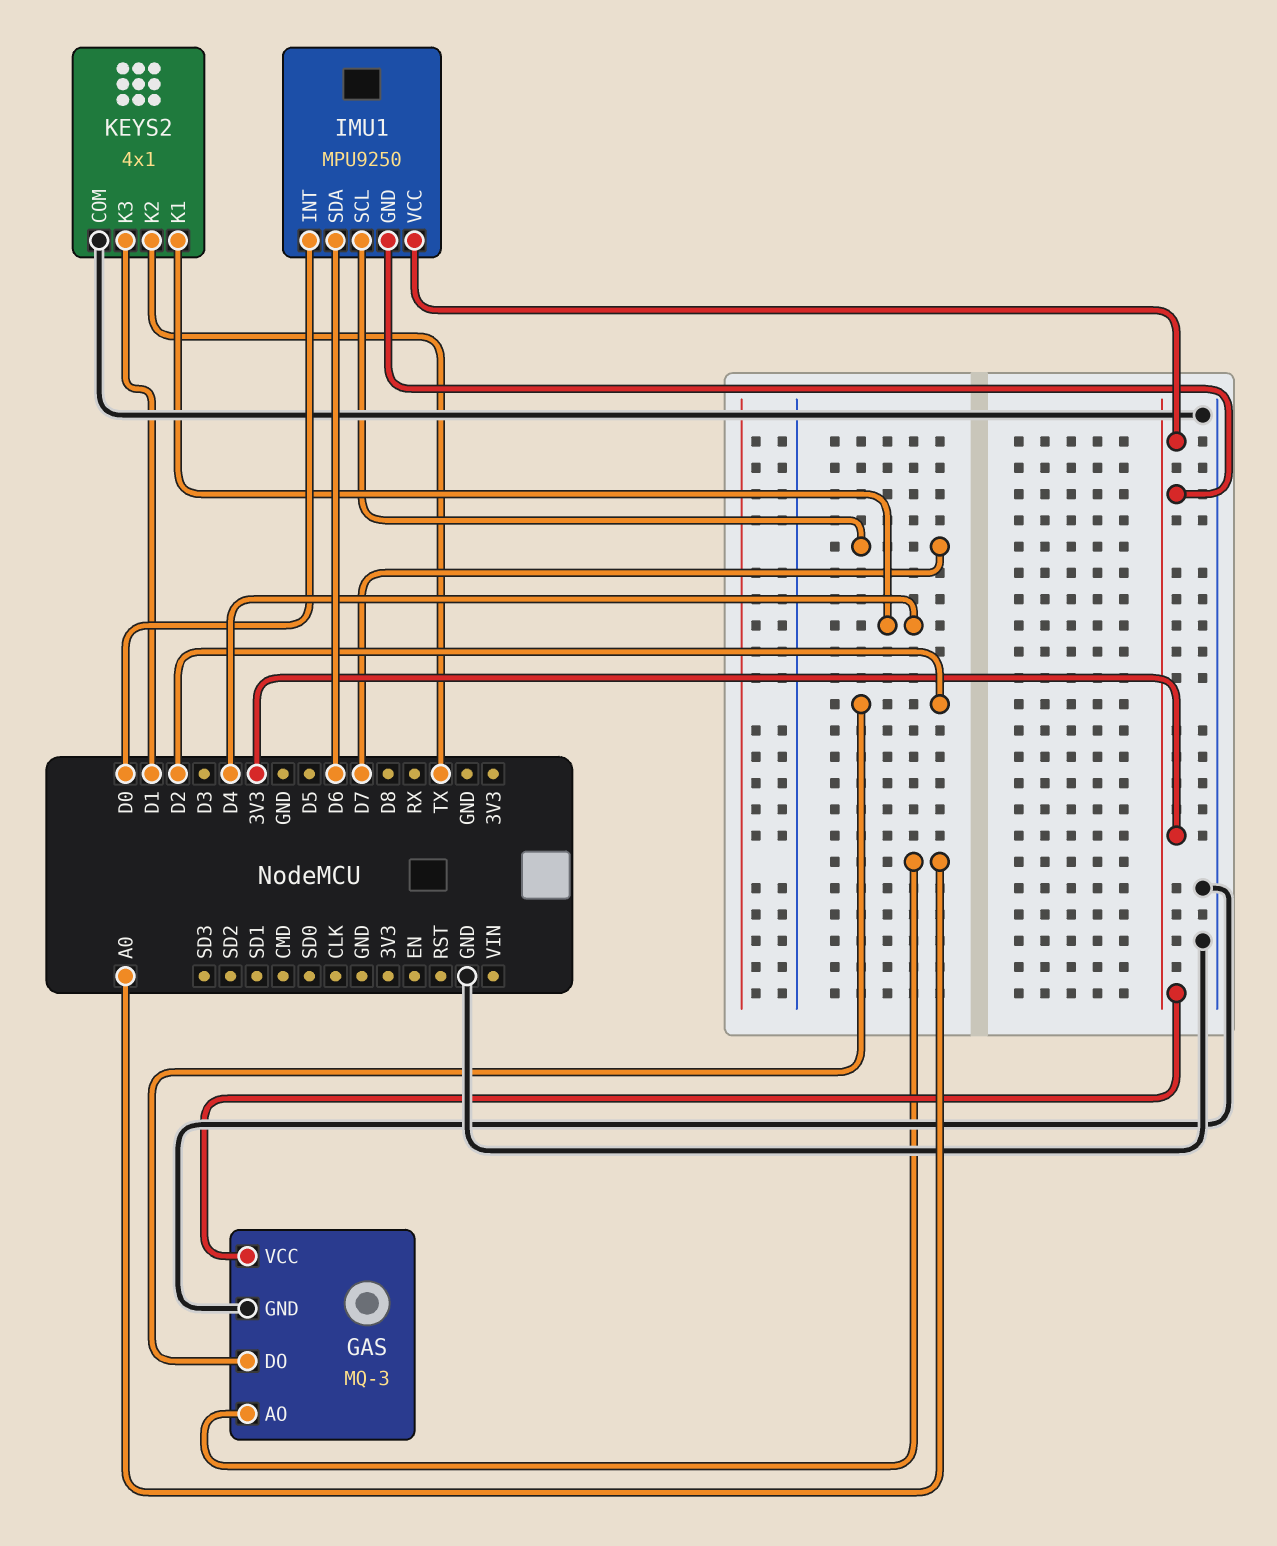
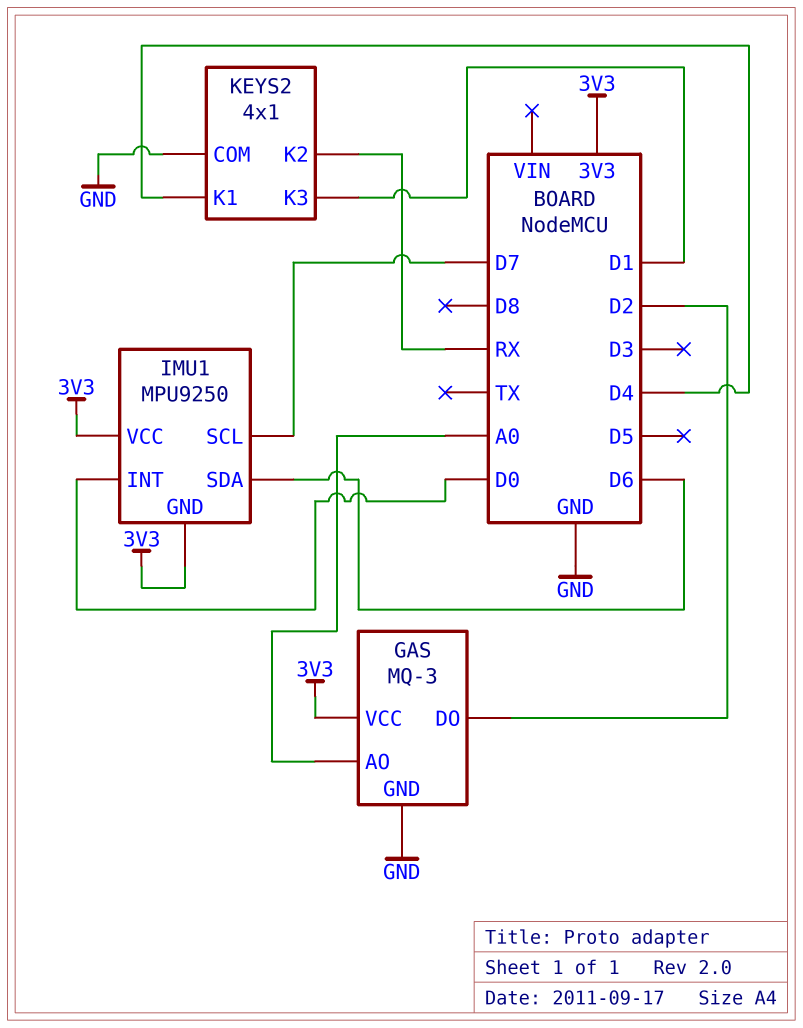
KEYS2 pin K2: TX -> RX

